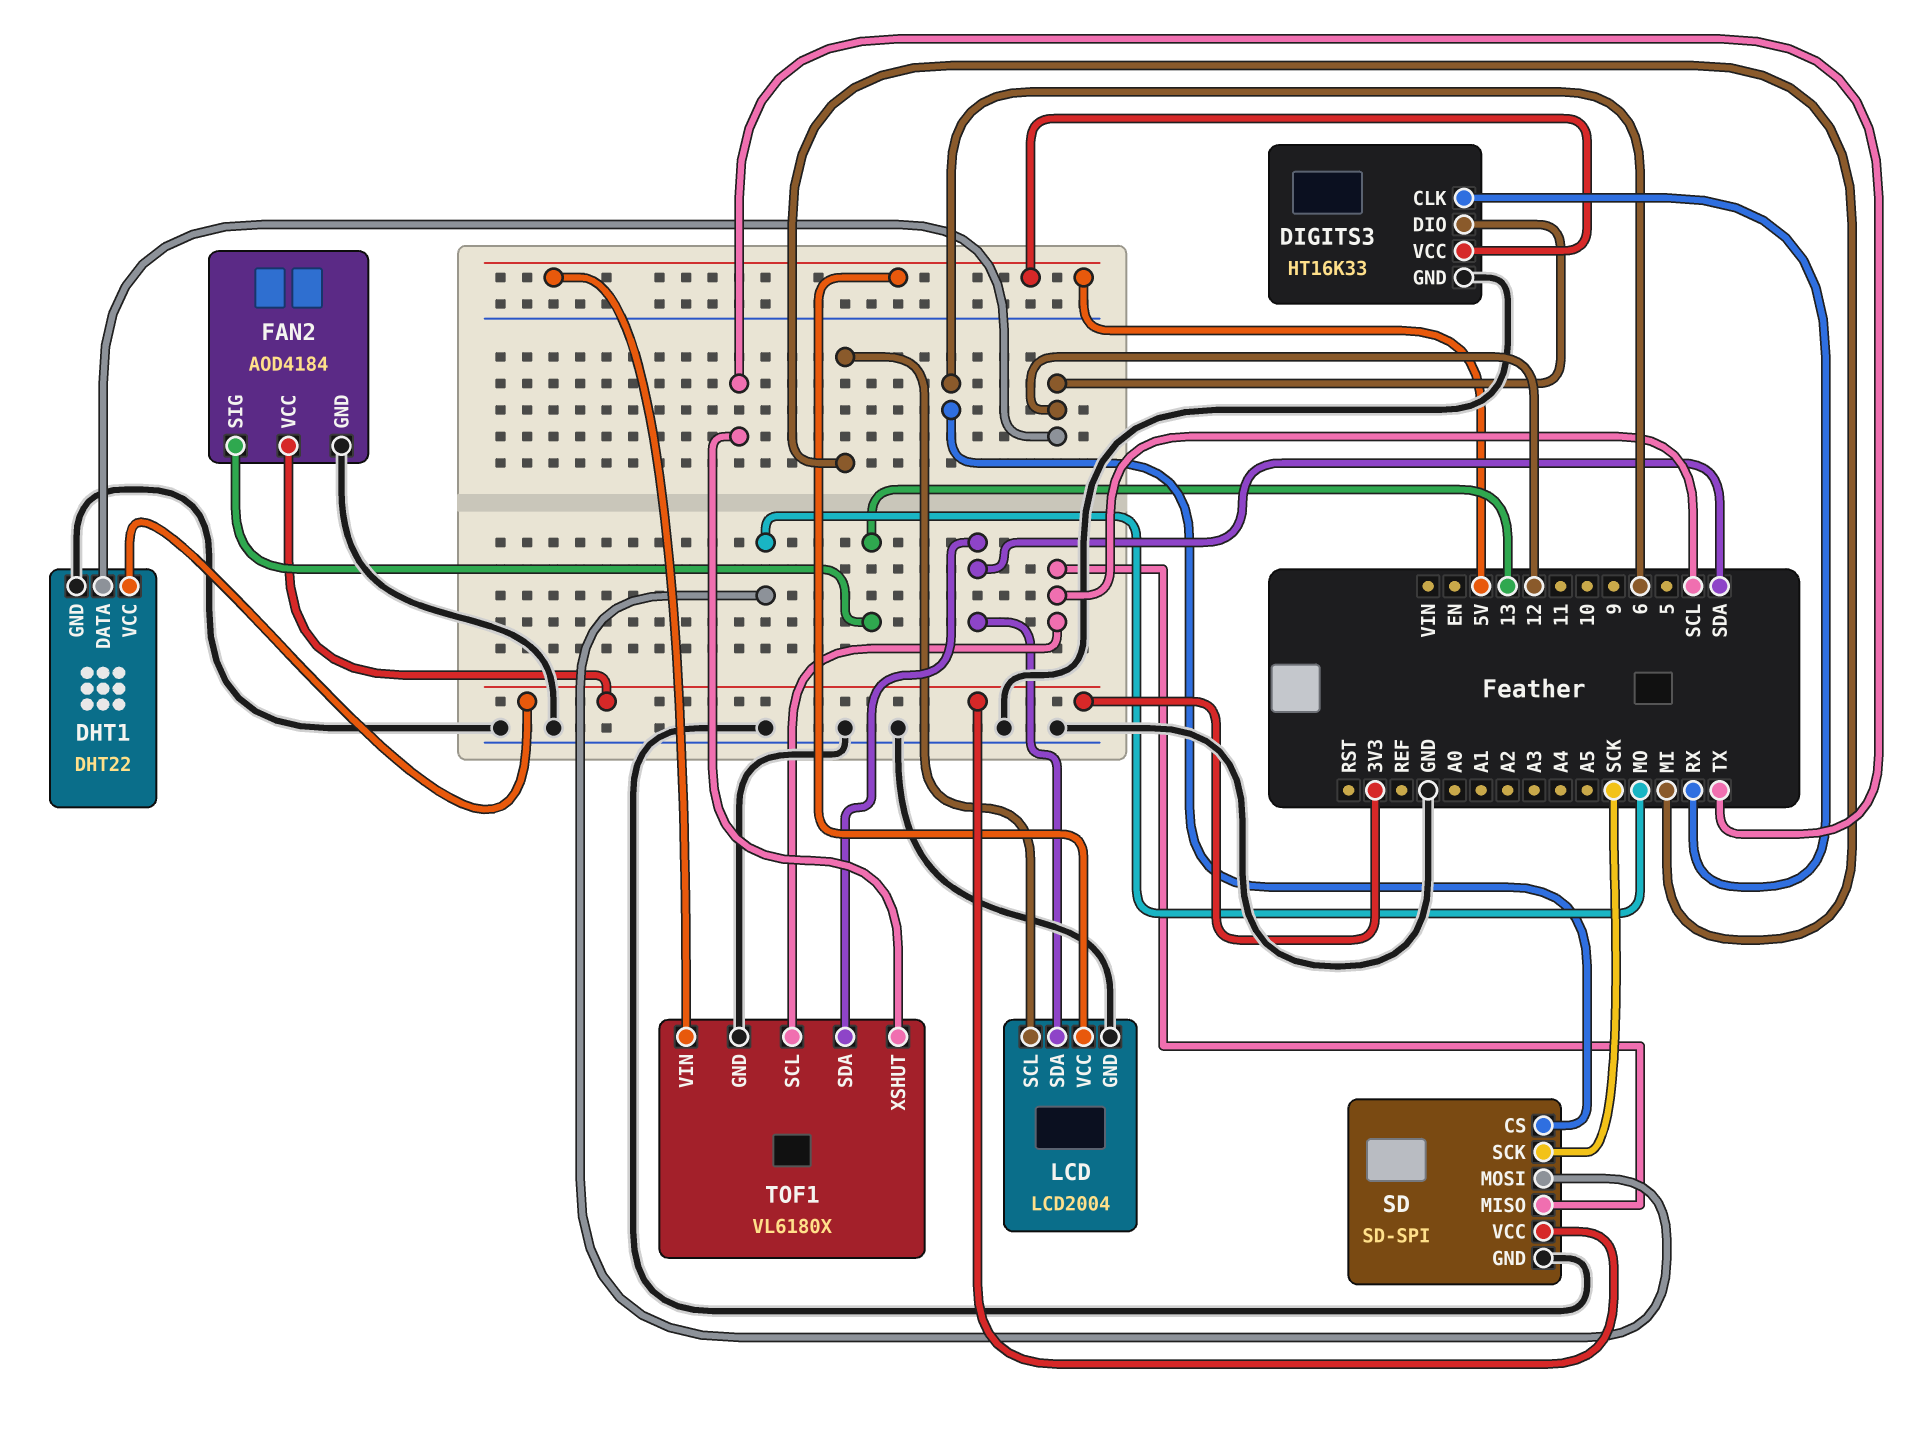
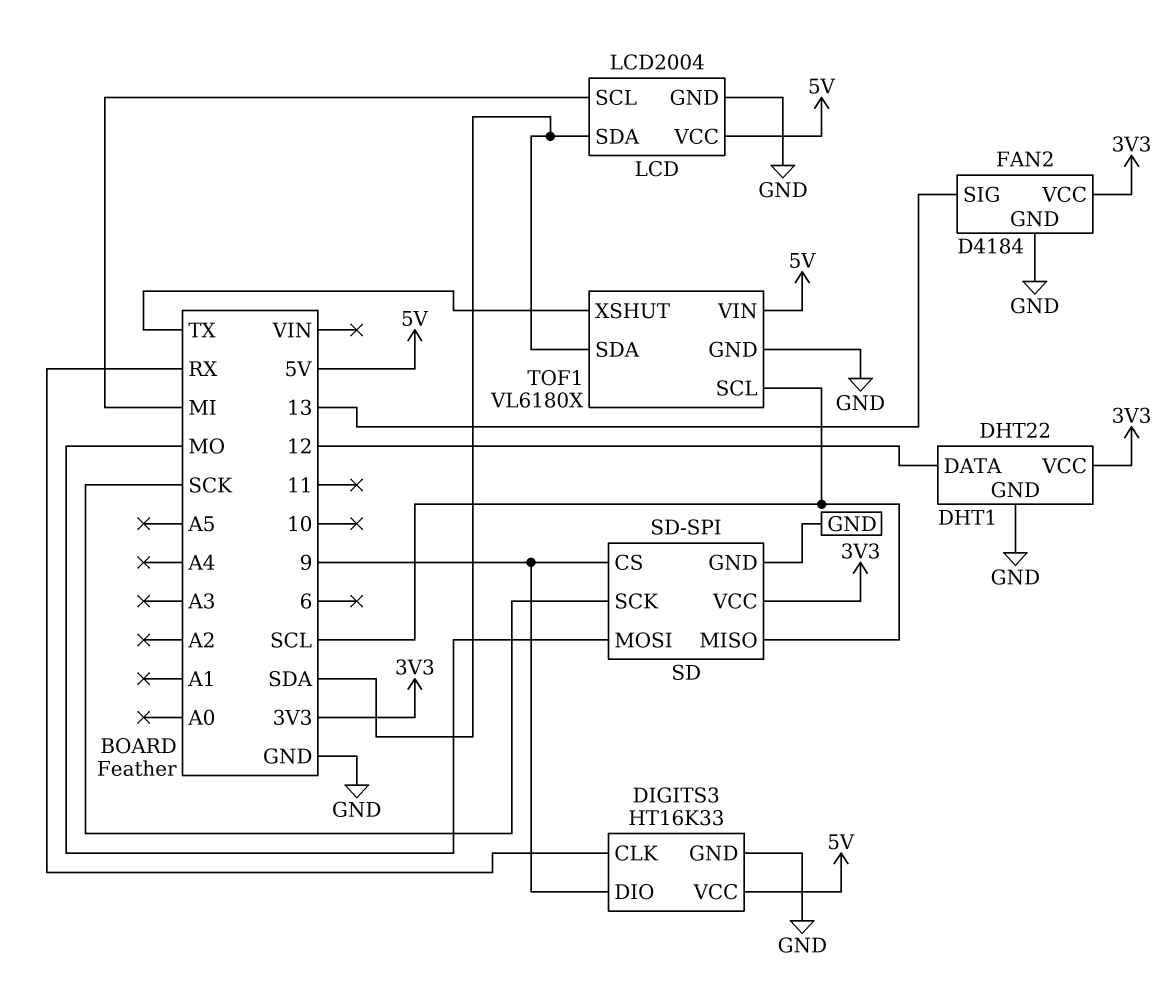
DIGITS3 pin DIO: 12 -> 9
FAN2: AOD4184 -> D4184
SD pin CS: 6 -> 9

